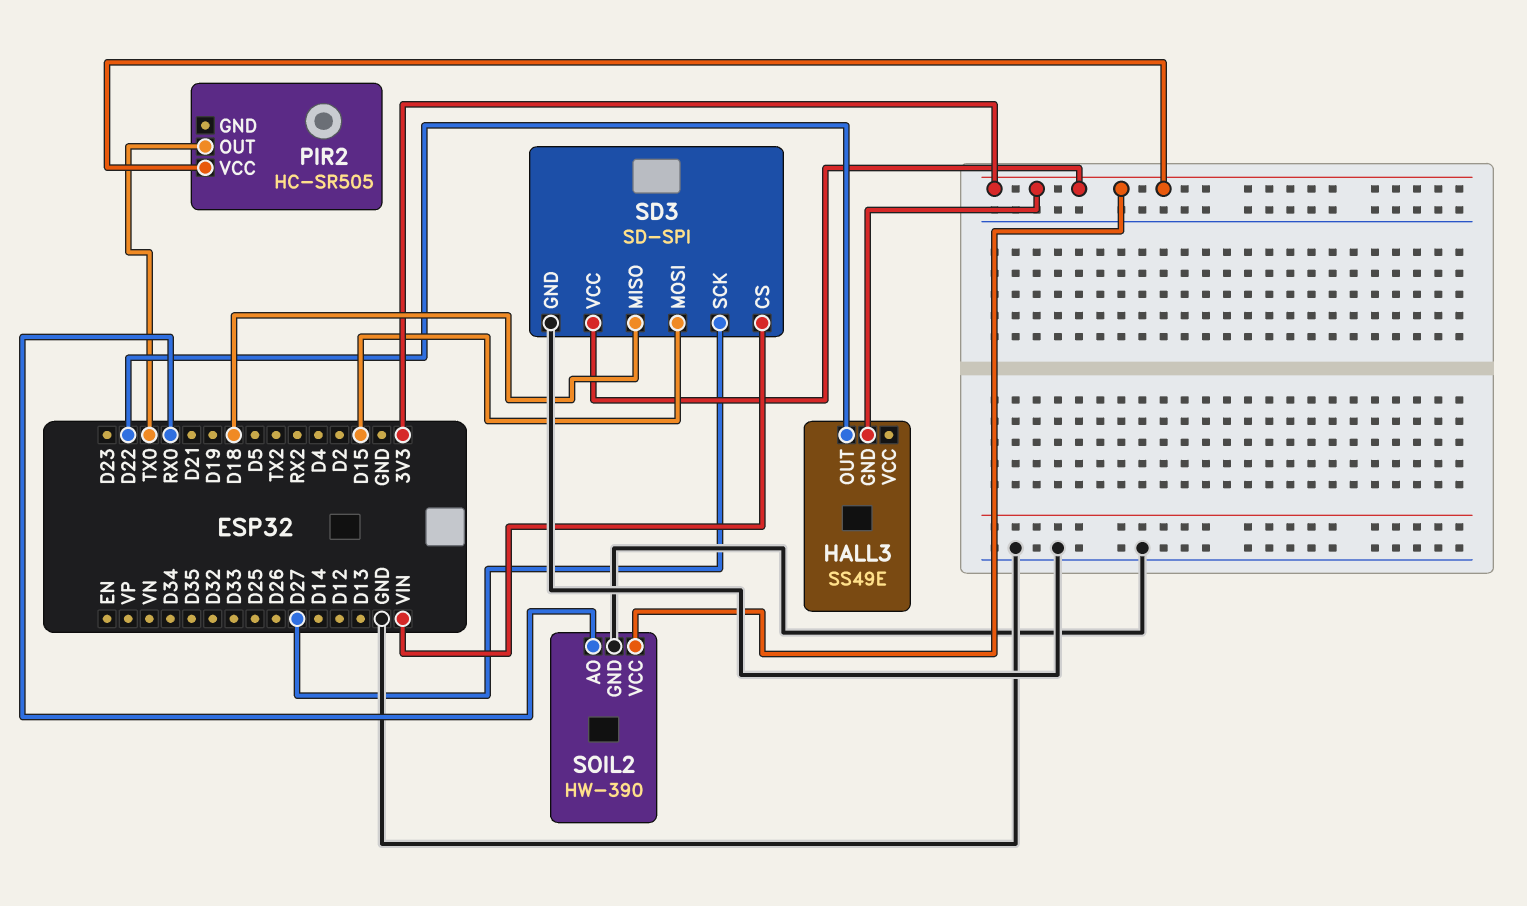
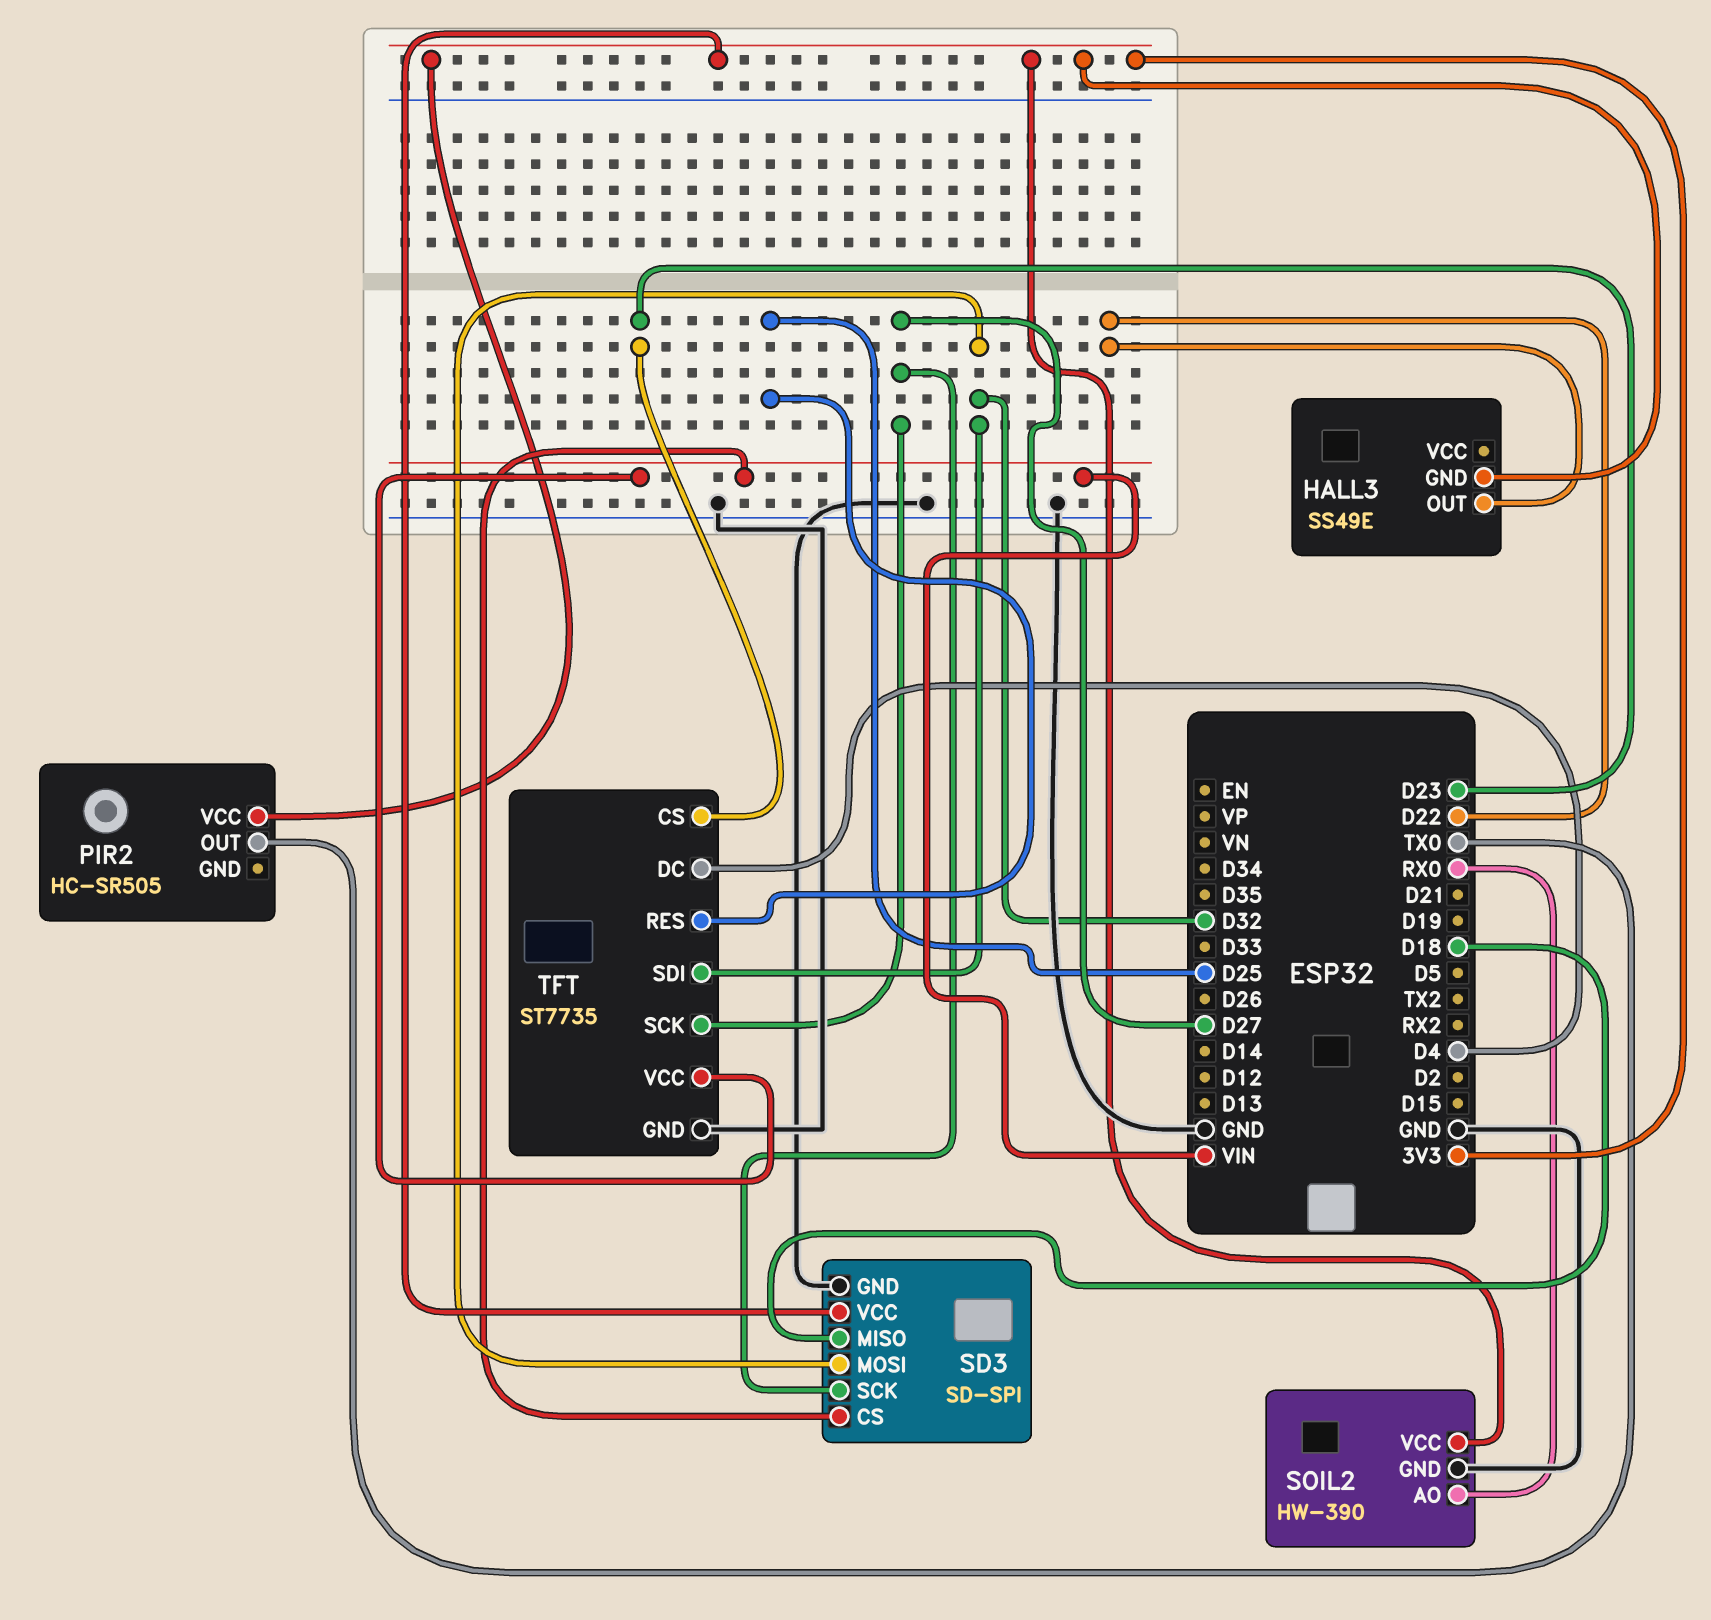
SD3 pin MOSI: D15 -> D32
TFT: none -> ST7735
TFT pin CS: none -> D23
TFT pin DC: none -> D4
TFT pin GND: none -> GND
TFT pin RES: none -> D25
TFT pin SCK: none -> D27
TFT pin SDI: none -> D32
TFT pin VCC: none -> VIN

